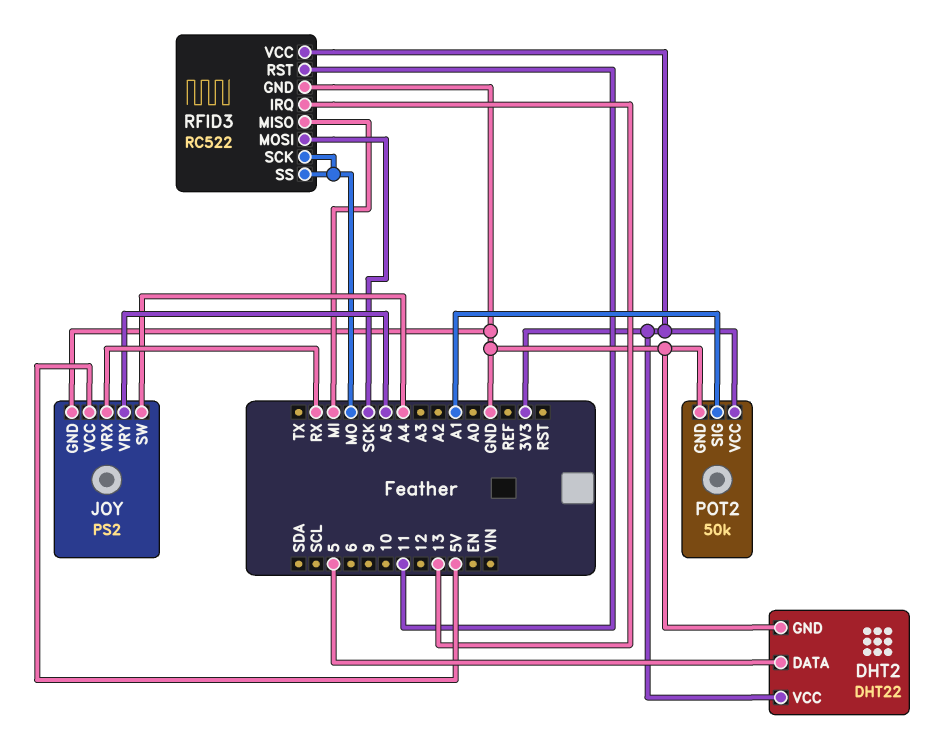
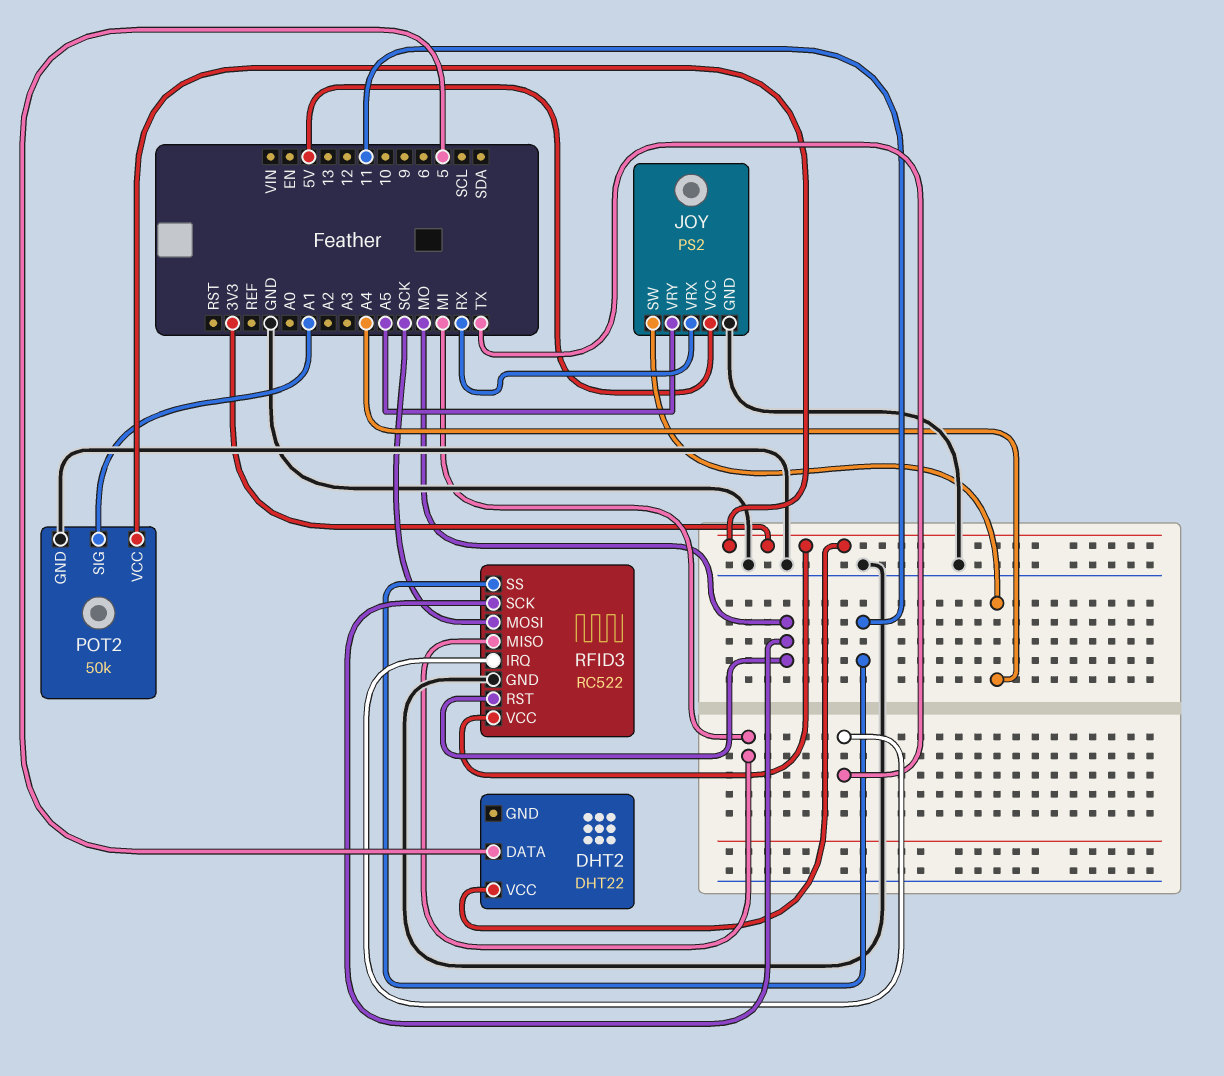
DHT2 pin GND: GND -> none
RFID3 pin IRQ: 13 -> TX
RFID3 pin RST: 11 -> MO
RFID3 pin SS: MO -> 11

